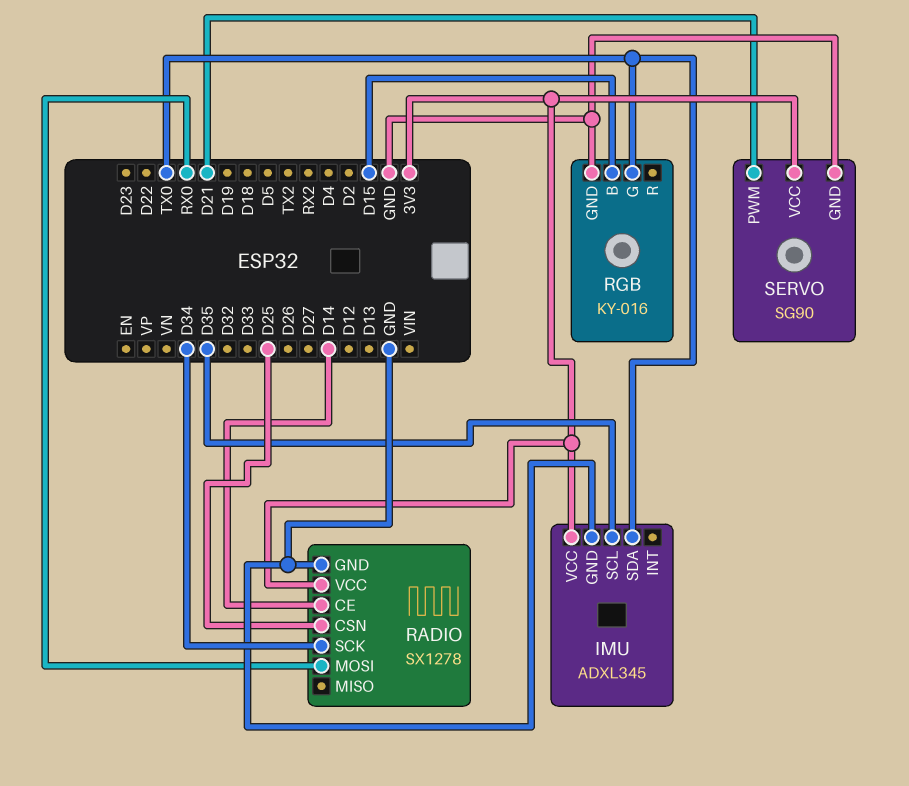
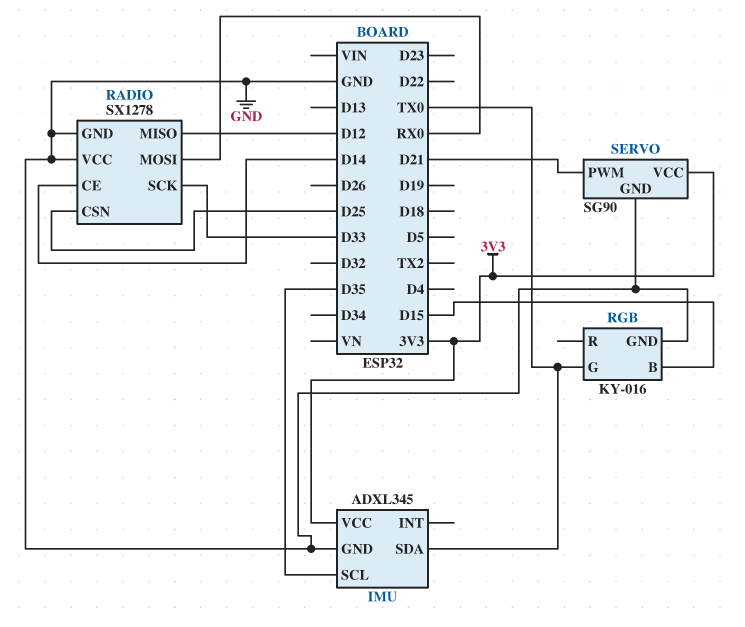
RADIO pin MISO: none -> D12
RADIO pin SCK: D34 -> D33
RADIO pin VCC: 3V3 -> GND

